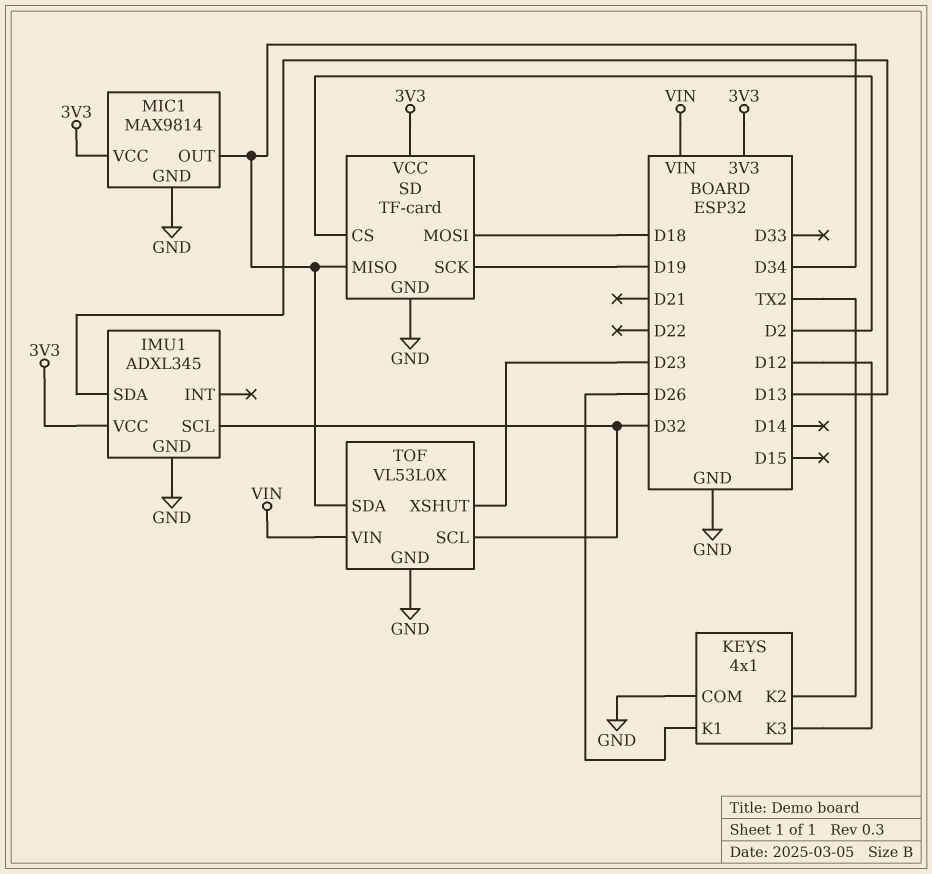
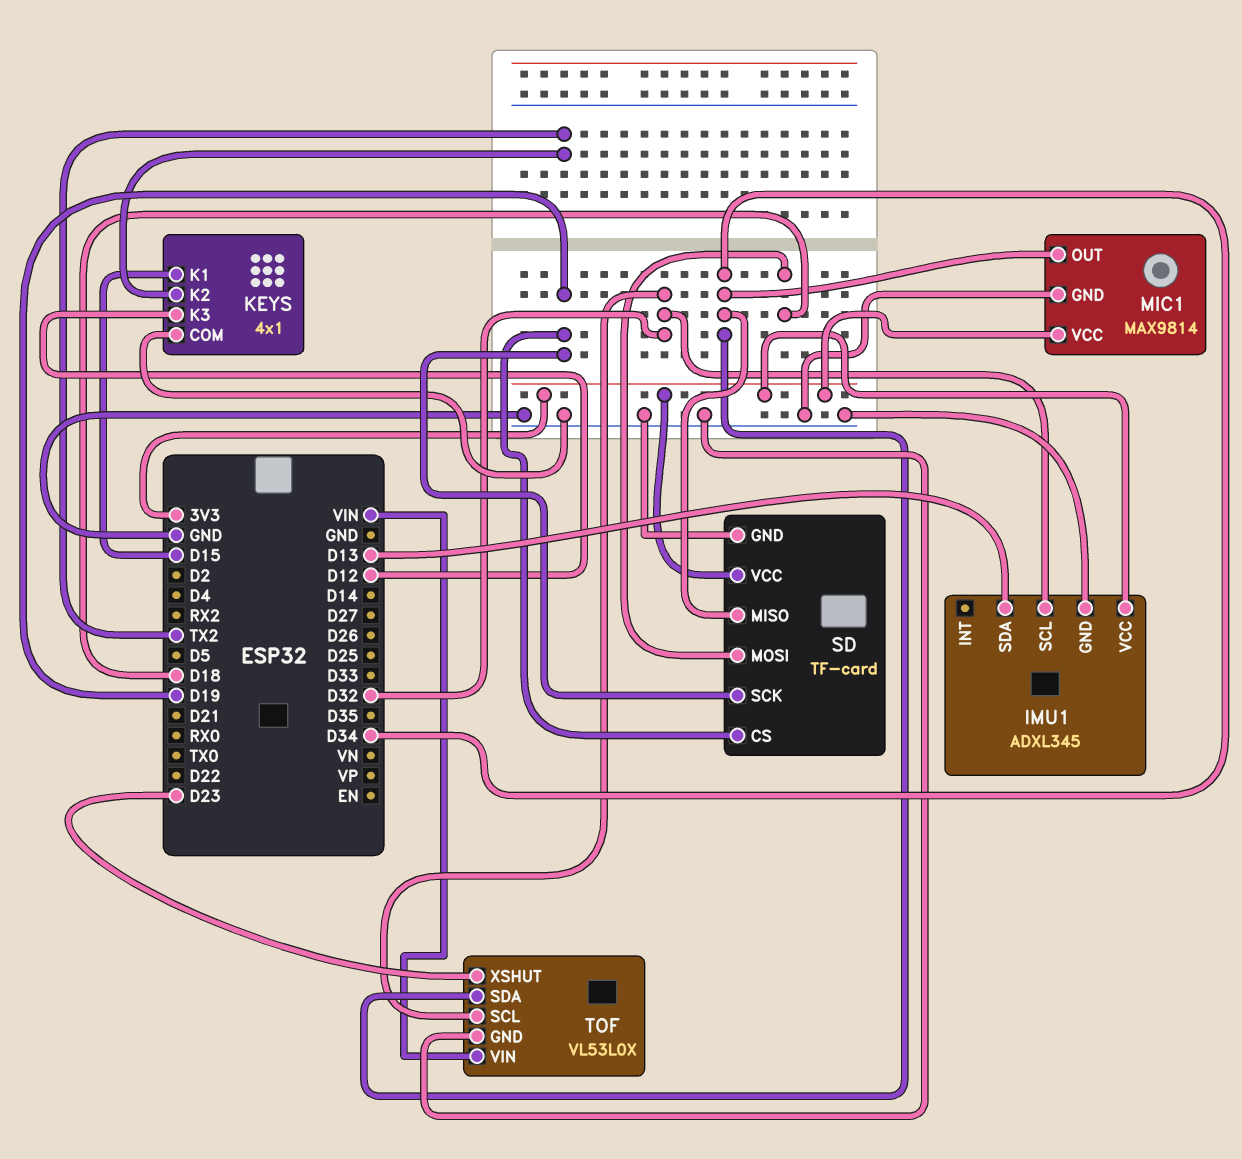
KEYS pin K1: D26 -> D15
SD pin CS: D2 -> D19

